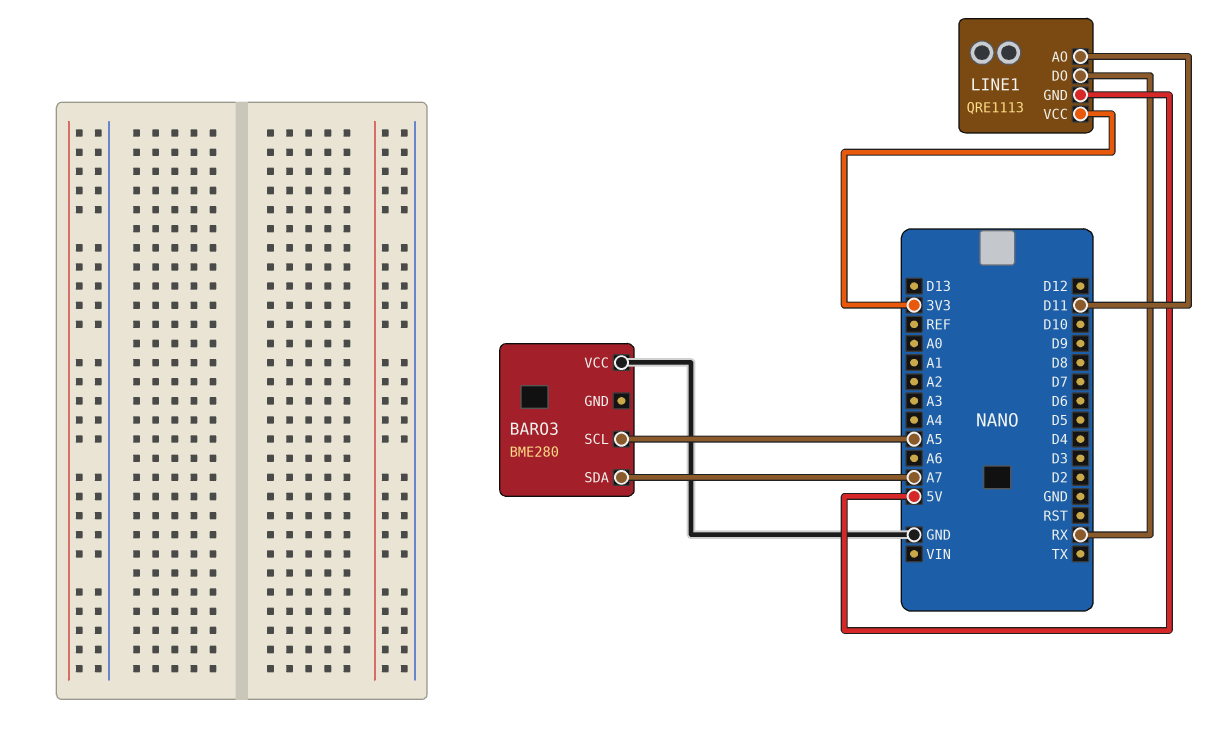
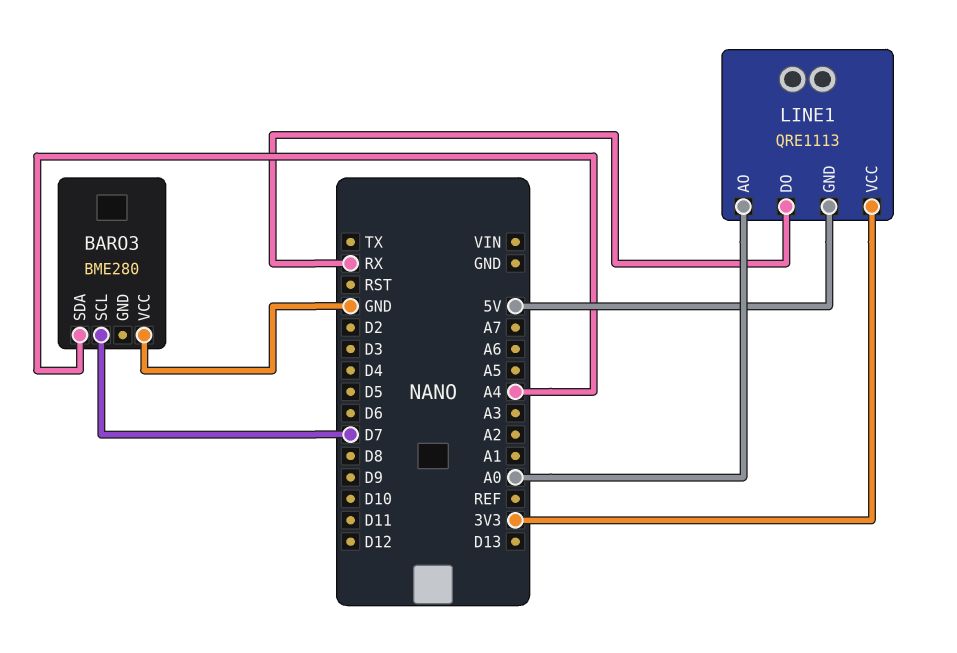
BARO3 pin SCL: A5 -> D7
BARO3 pin SDA: A7 -> A4
LINE1 pin AO: D11 -> A0

